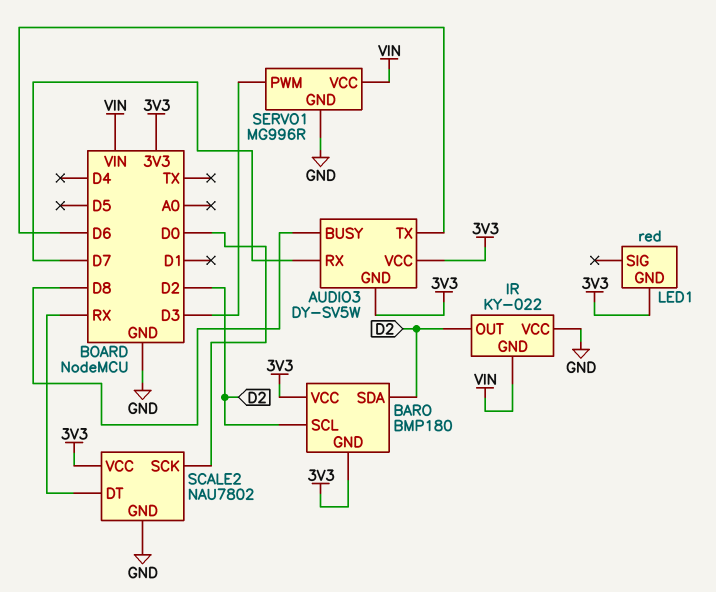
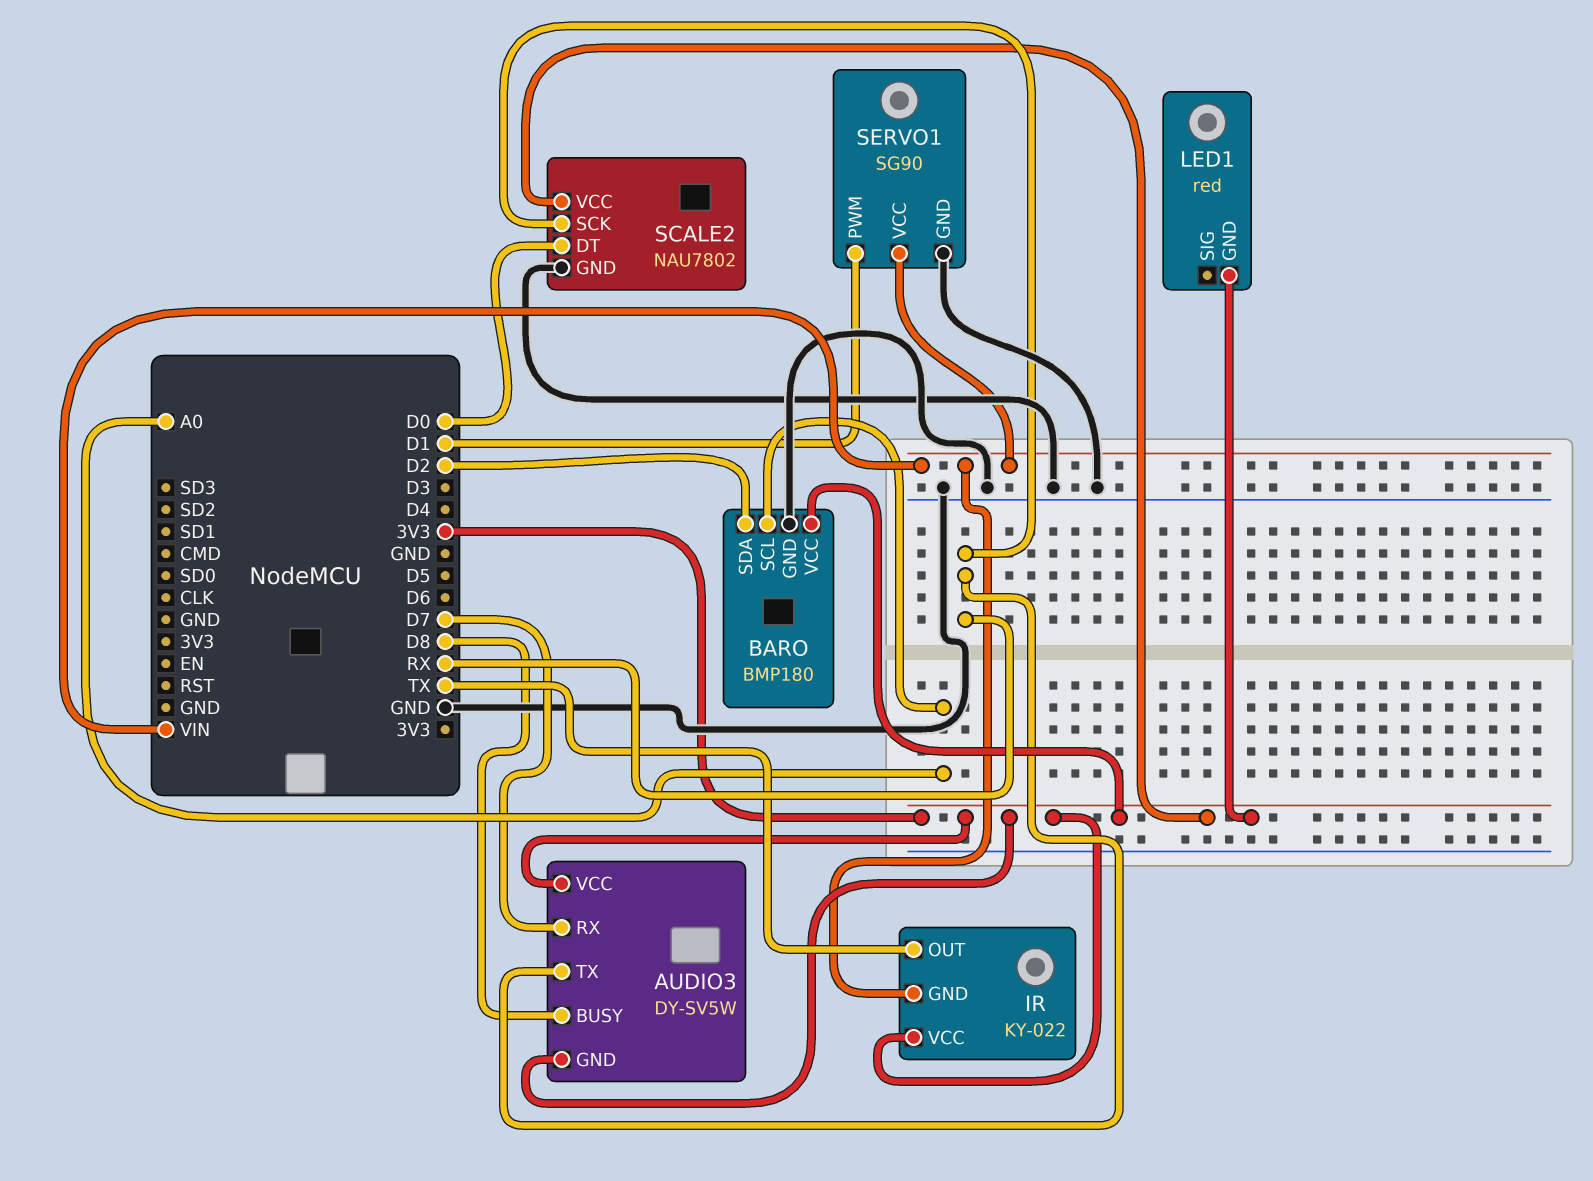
AUDIO3 pin TX: D6 -> RX
BARO pin GND: 3V3 -> GND
BARO pin SCL: D2 -> A0
IR pin OUT: D2 -> TX
IR pin VCC: GND -> 3V3
SCALE2 pin DT: RX -> D0
SCALE2 pin SCK: D0 -> RX
SERVO1: MG996R -> SG90
SERVO1 pin PWM: D3 -> D1

